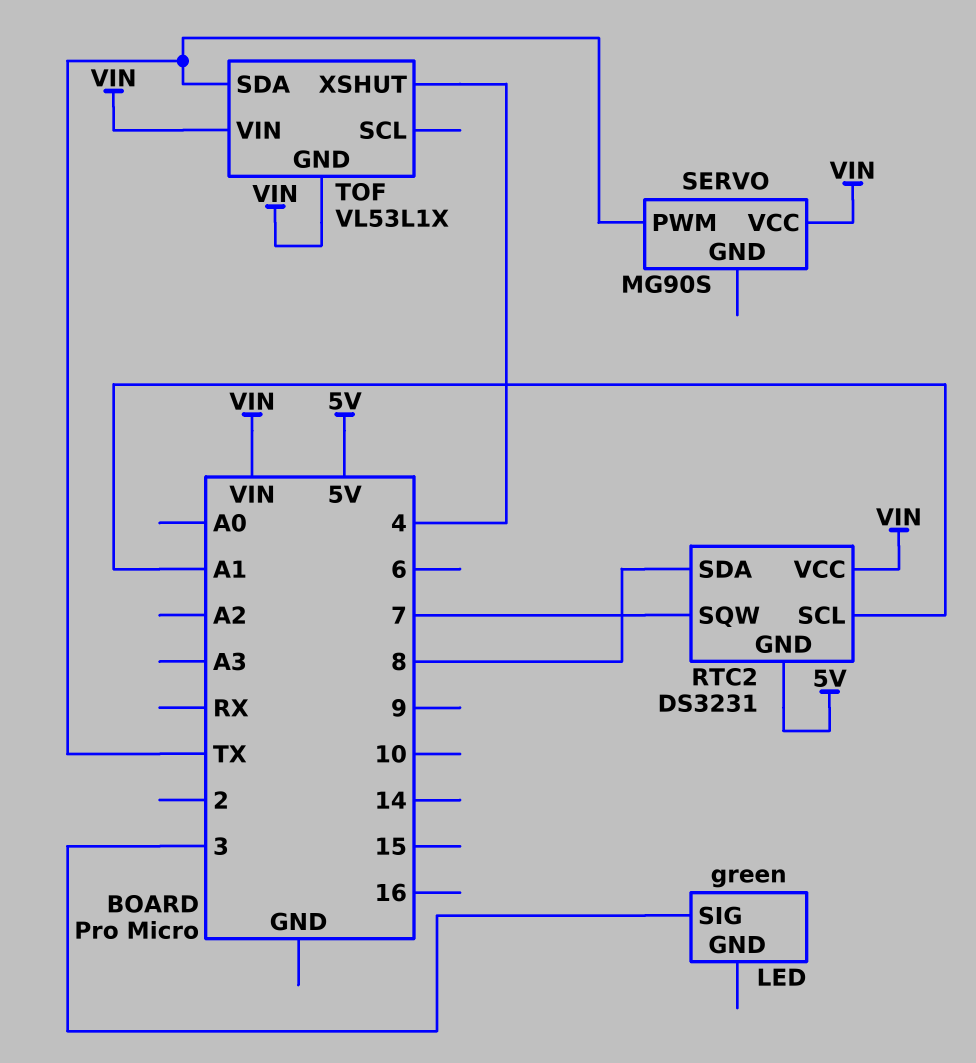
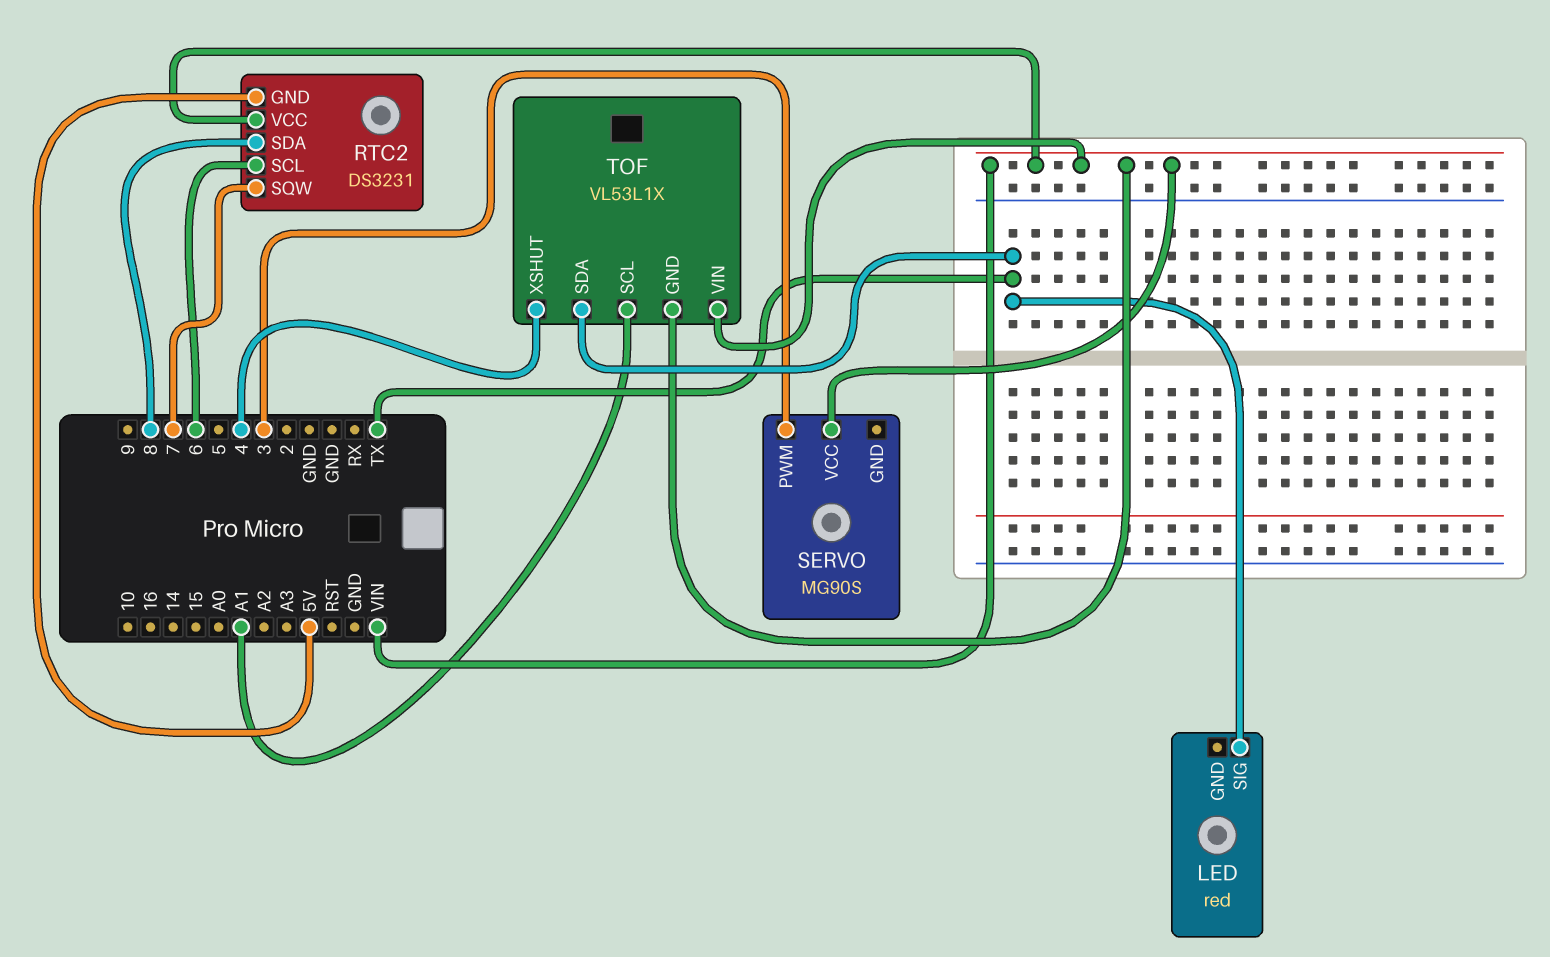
LED: green -> red
LED pin SIG: 3 -> TX
RTC2 pin SCL: A1 -> 6
SERVO pin PWM: TX -> 3
TOF pin SCL: none -> A1

